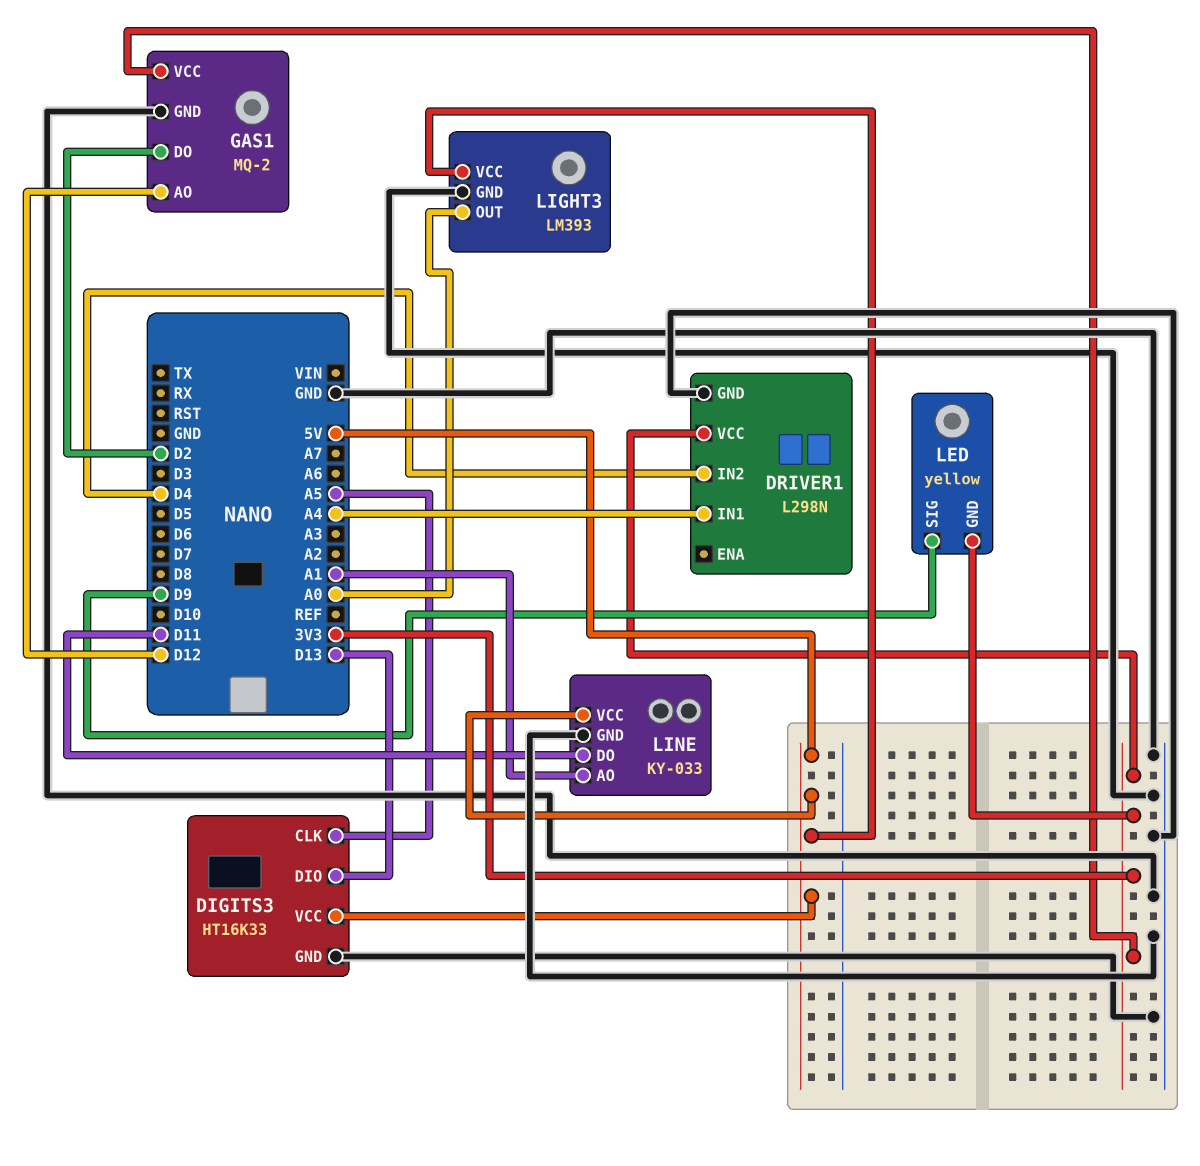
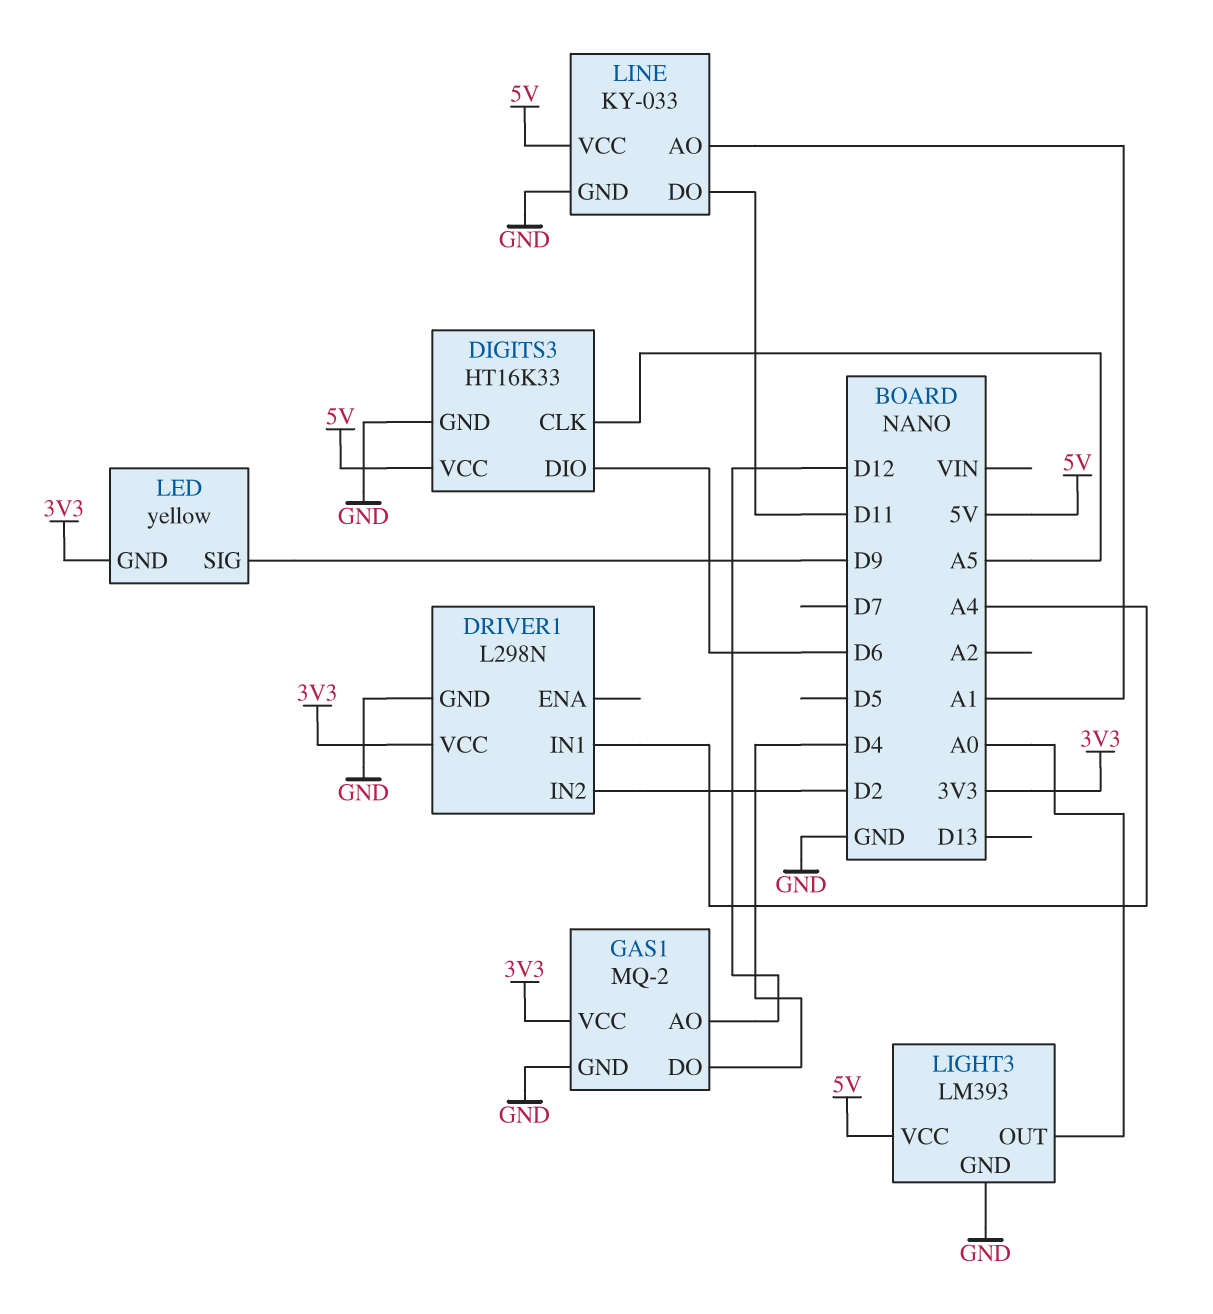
DIGITS3 pin DIO: D13 -> D6
DRIVER1 pin IN2: D4 -> D2
GAS1 pin DO: D2 -> D4

